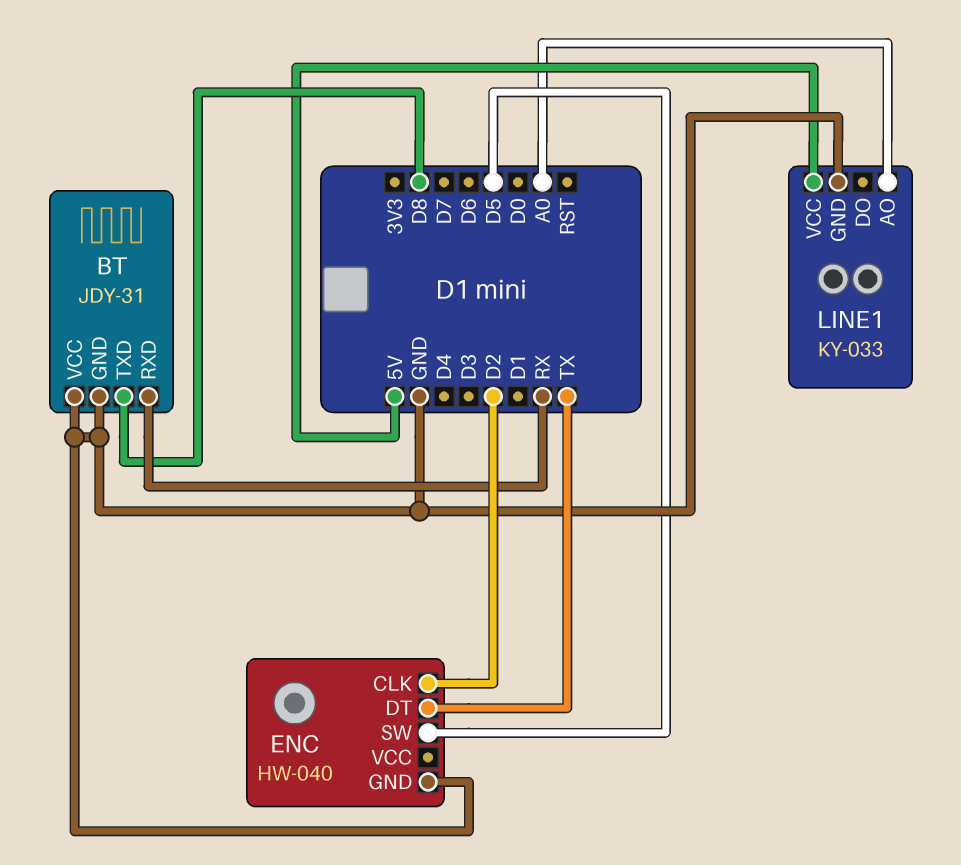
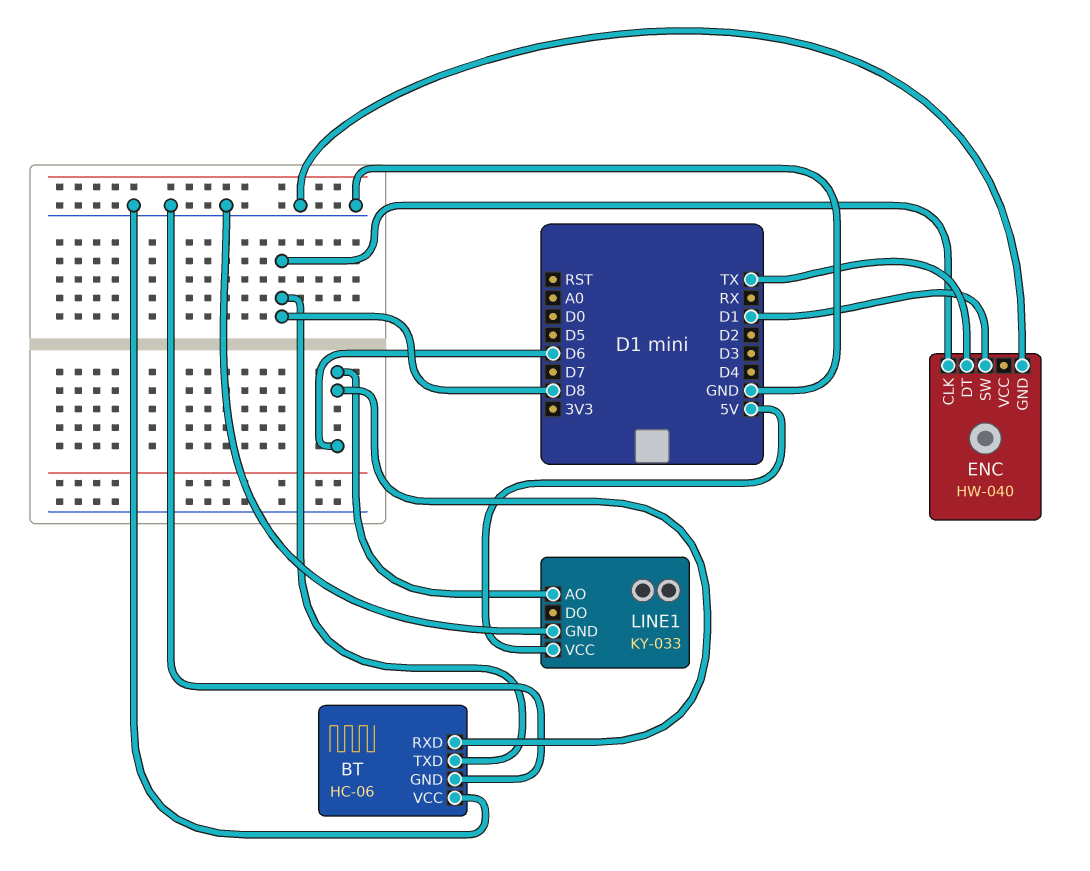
BT: JDY-31 -> HC-06
BT pin RXD: RX -> D6
ENC pin CLK: D2 -> D8
ENC pin SW: D5 -> D1
LINE1 pin AO: A0 -> D6

